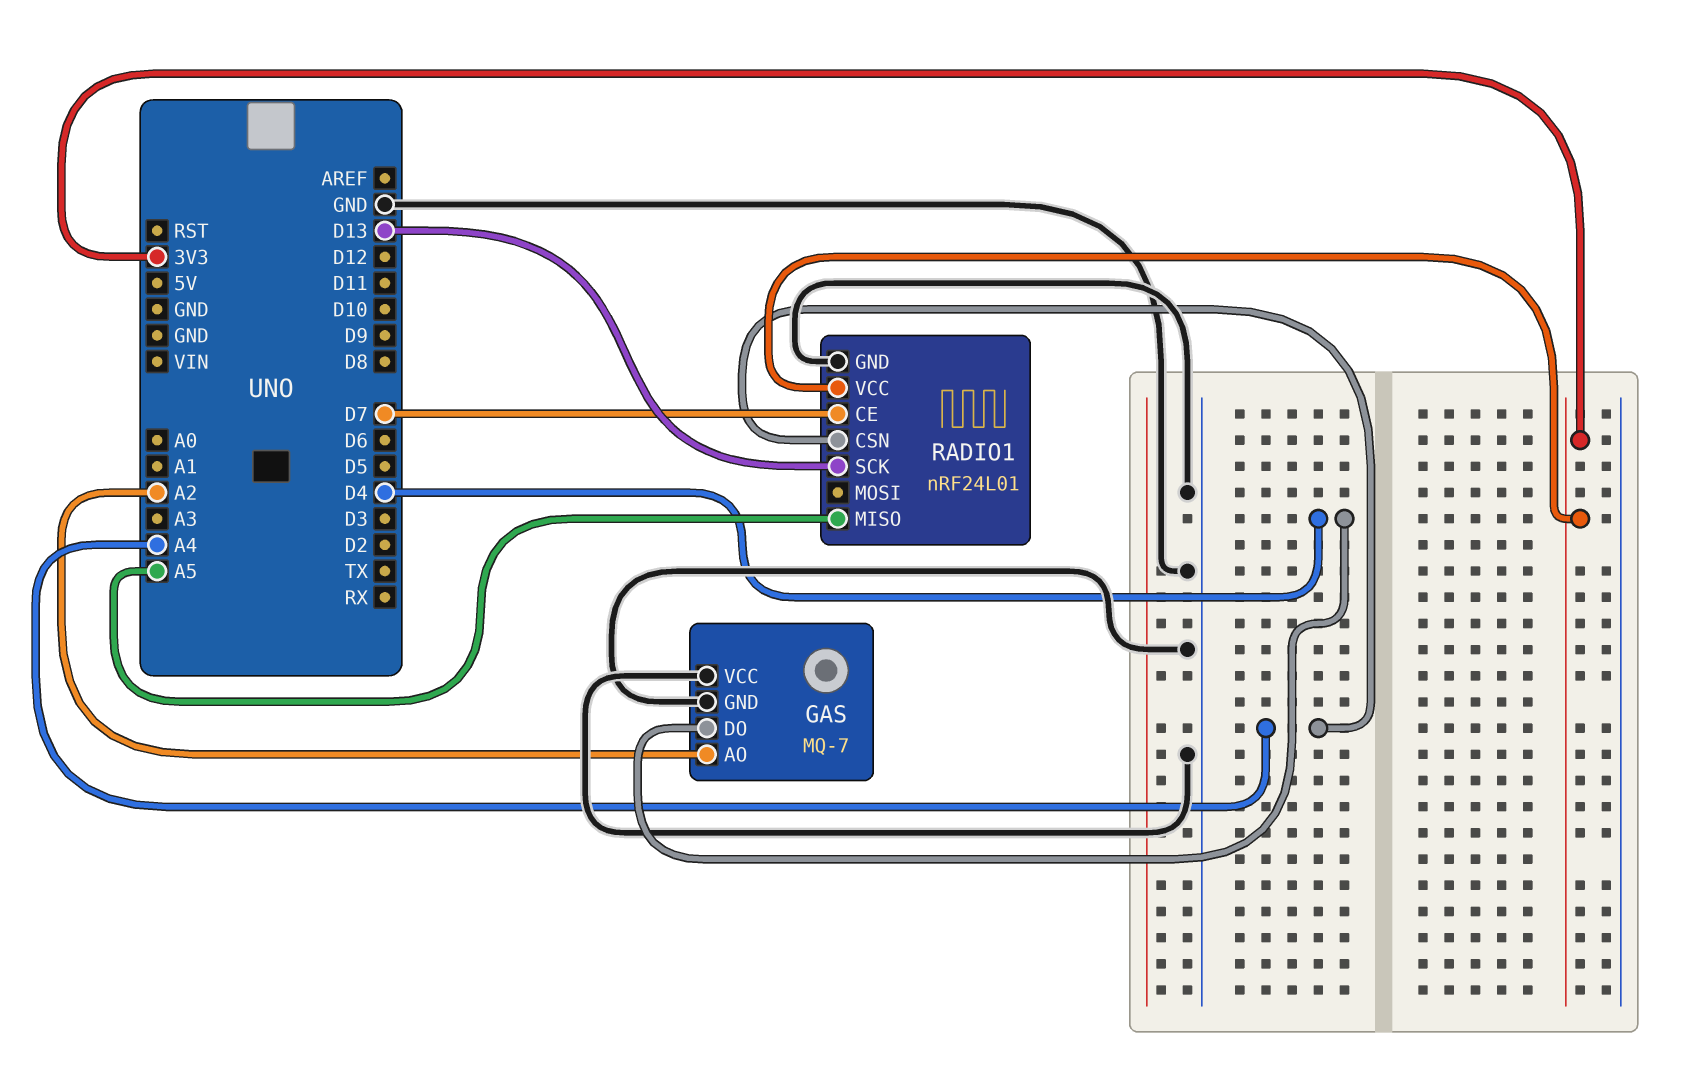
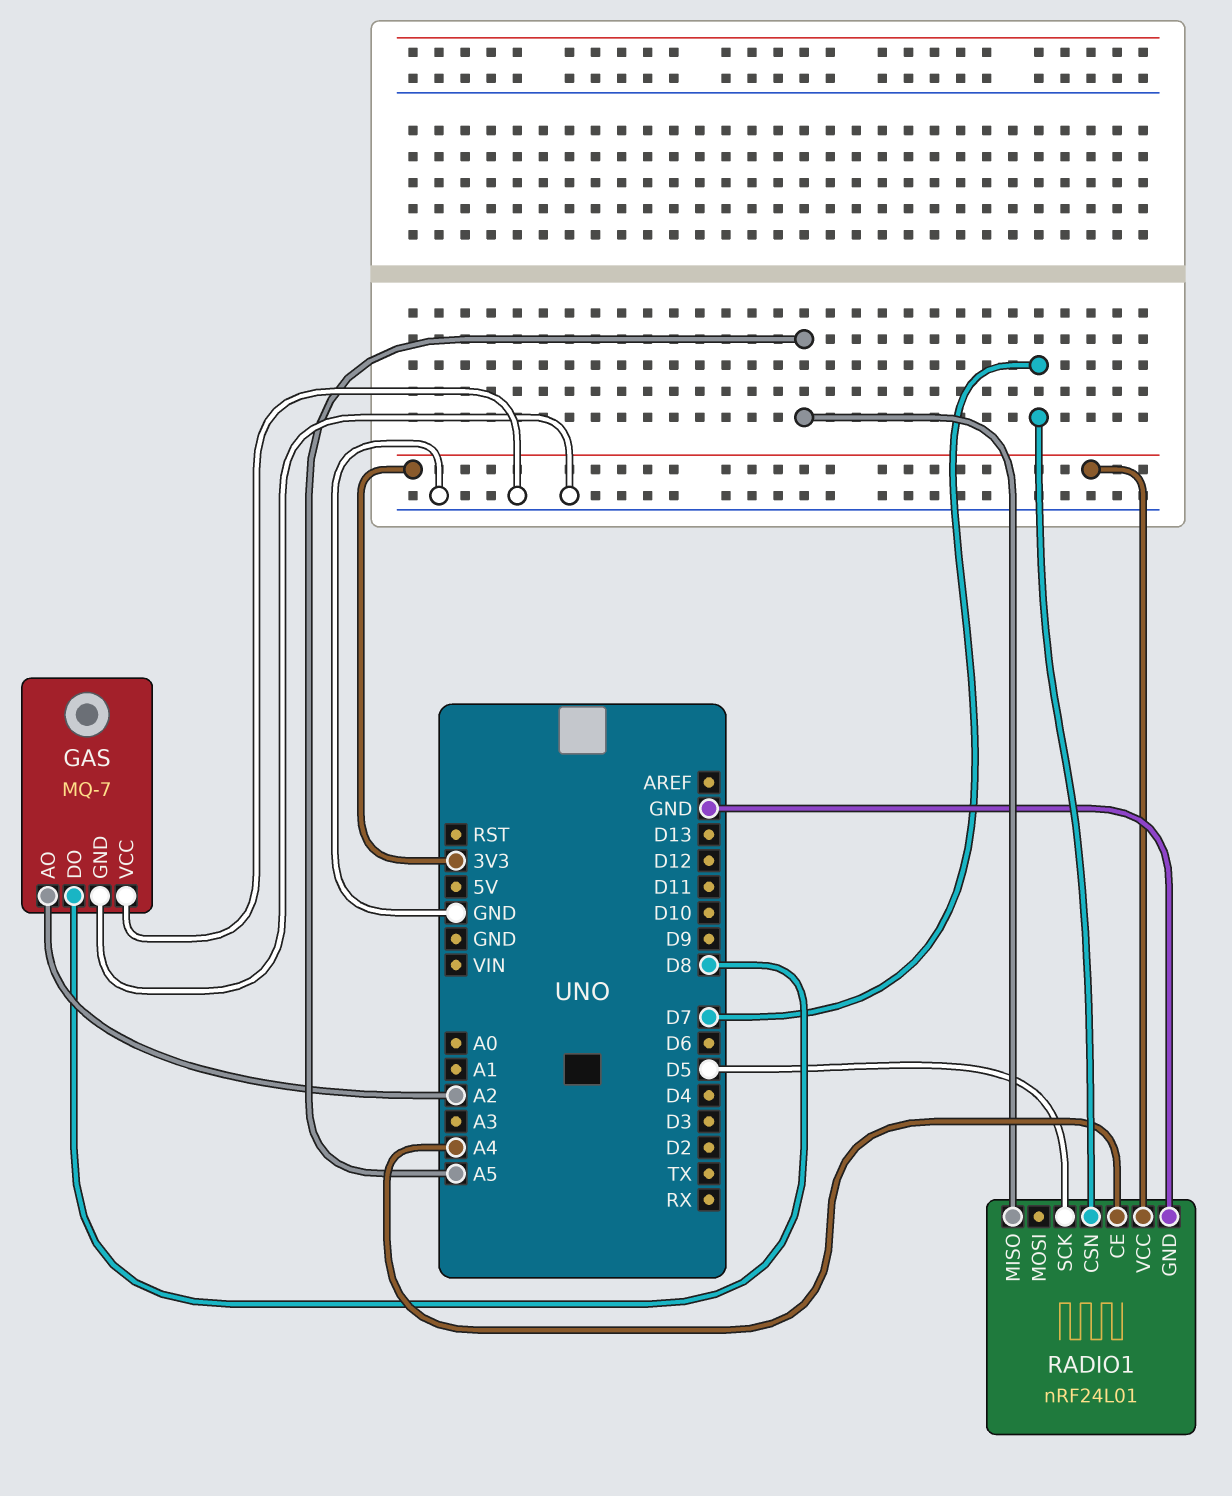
GAS pin DO: D4 -> D8
RADIO1 pin CE: D7 -> A4
RADIO1 pin CSN: A4 -> D7
RADIO1 pin SCK: D13 -> D5

